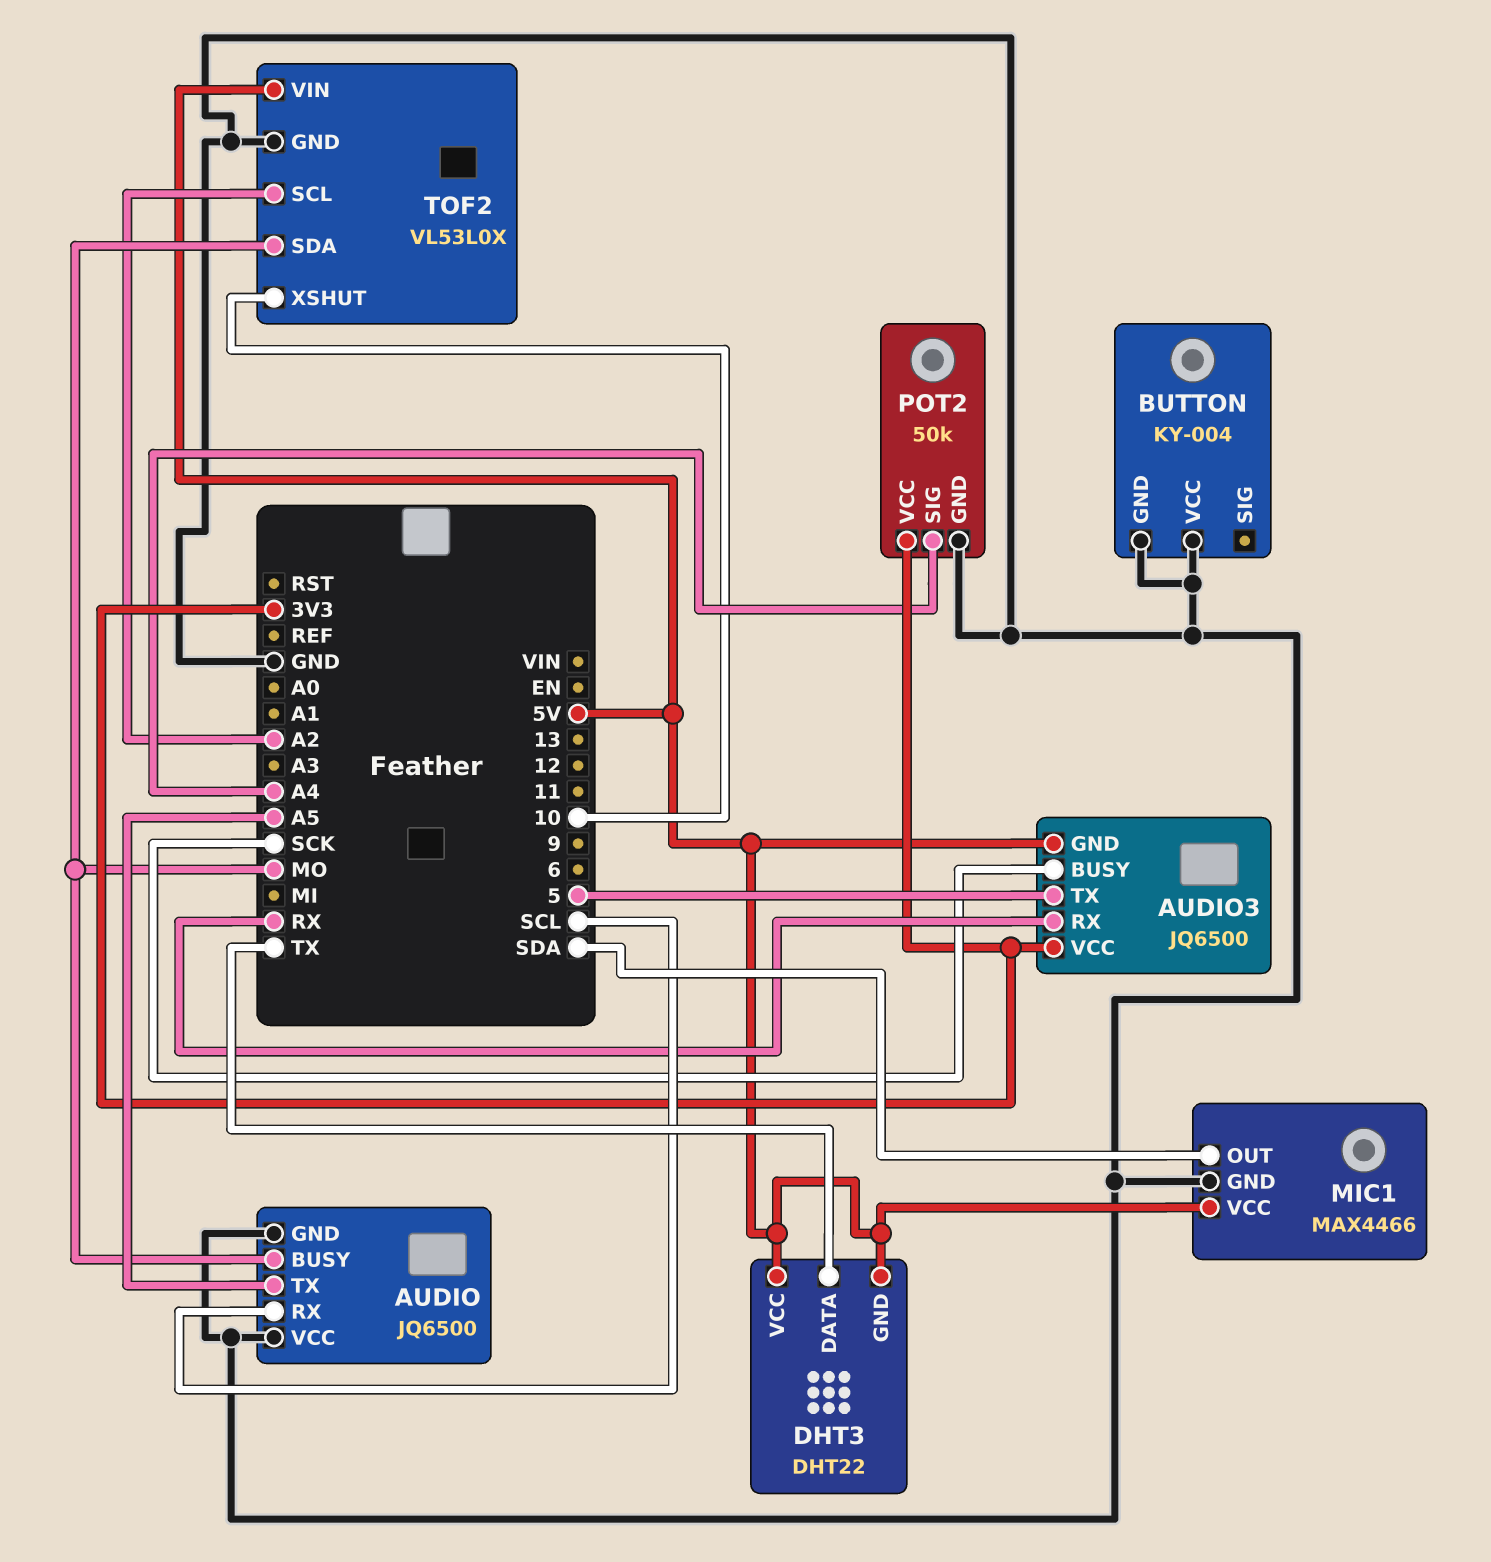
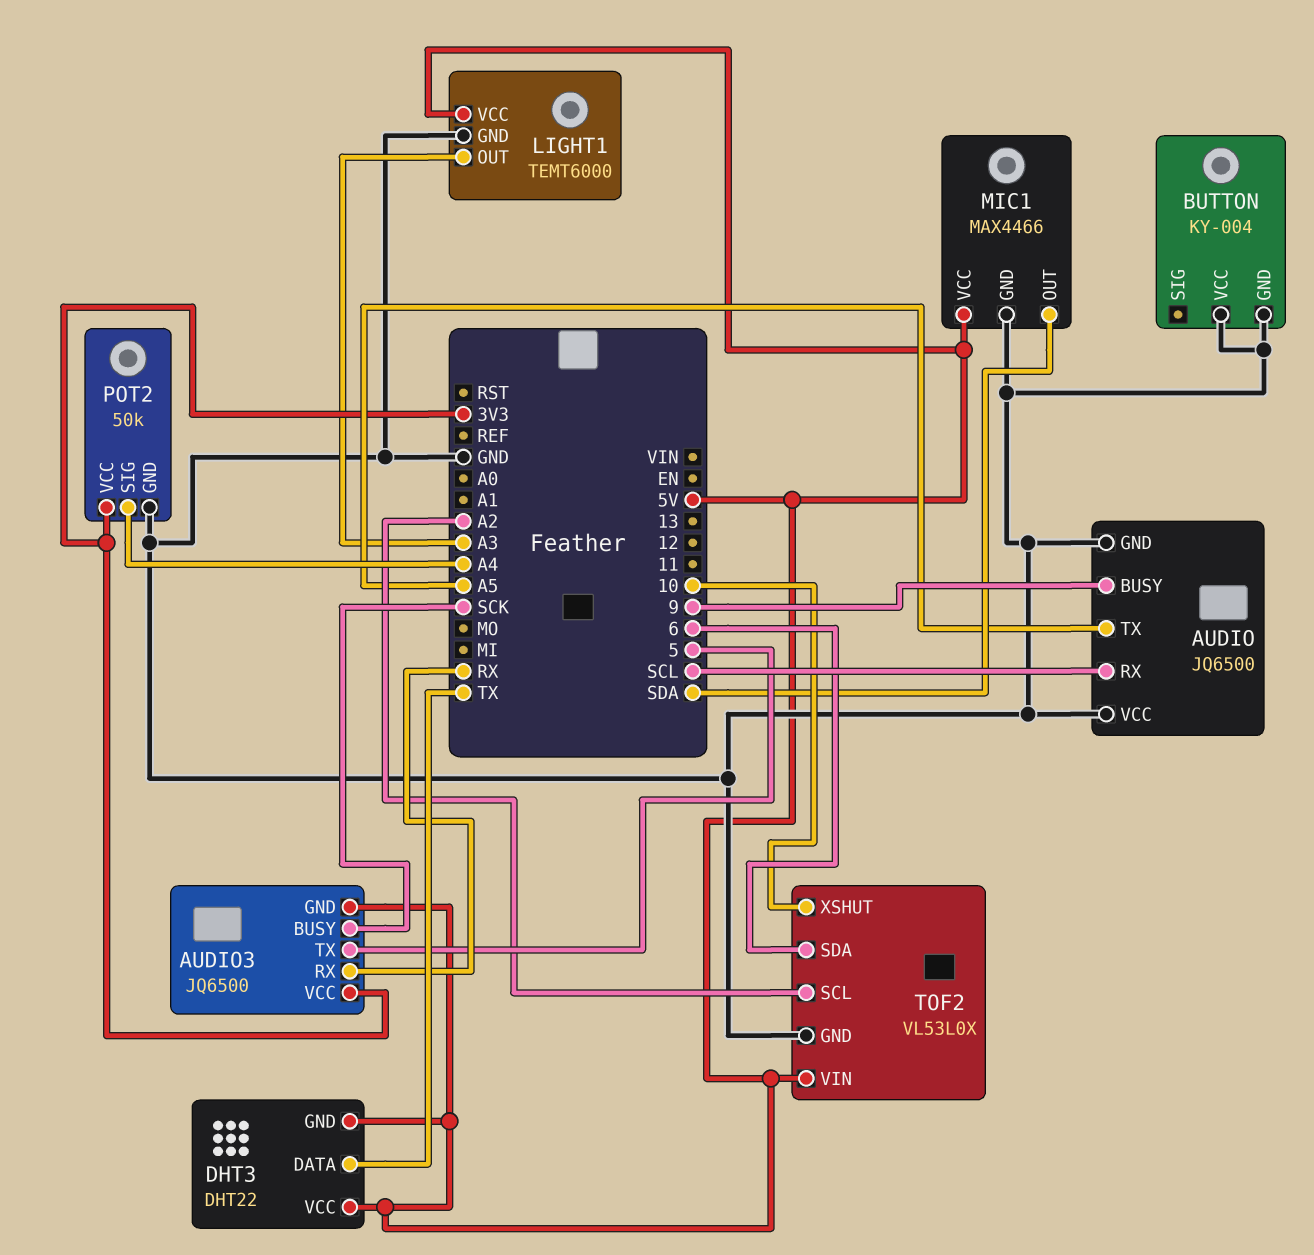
AUDIO pin BUSY: MO -> 9
LIGHT1: none -> TEMT6000
LIGHT1 pin GND: none -> GND
LIGHT1 pin OUT: none -> A3
LIGHT1 pin VCC: none -> 5V
TOF2 pin SDA: MO -> 6

